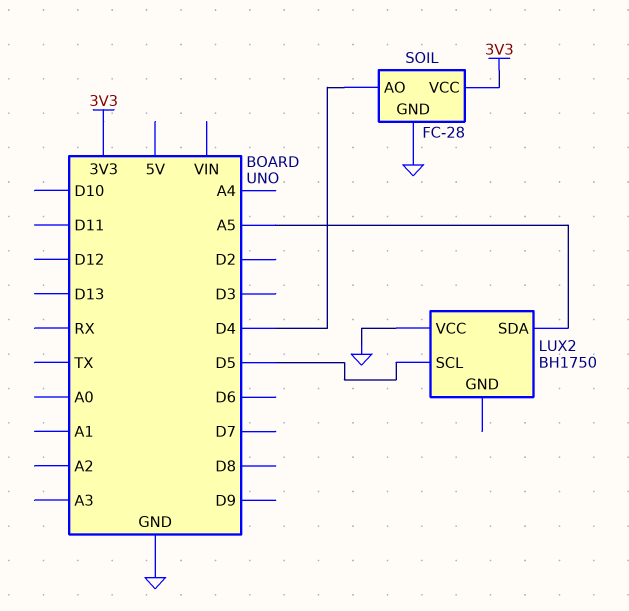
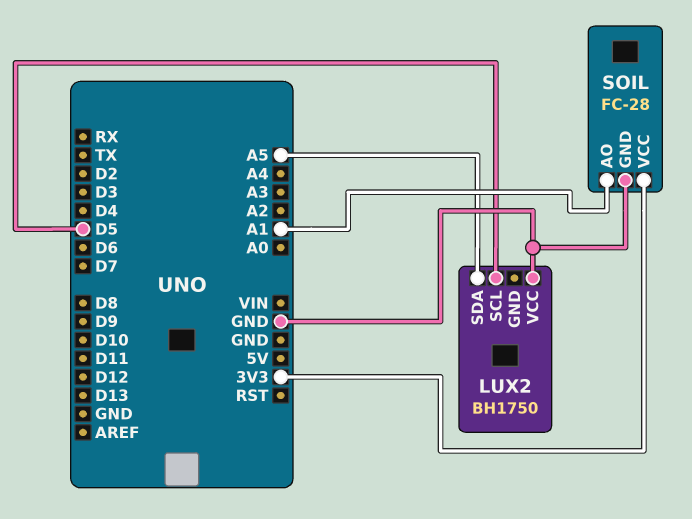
SOIL pin AO: D4 -> A1

